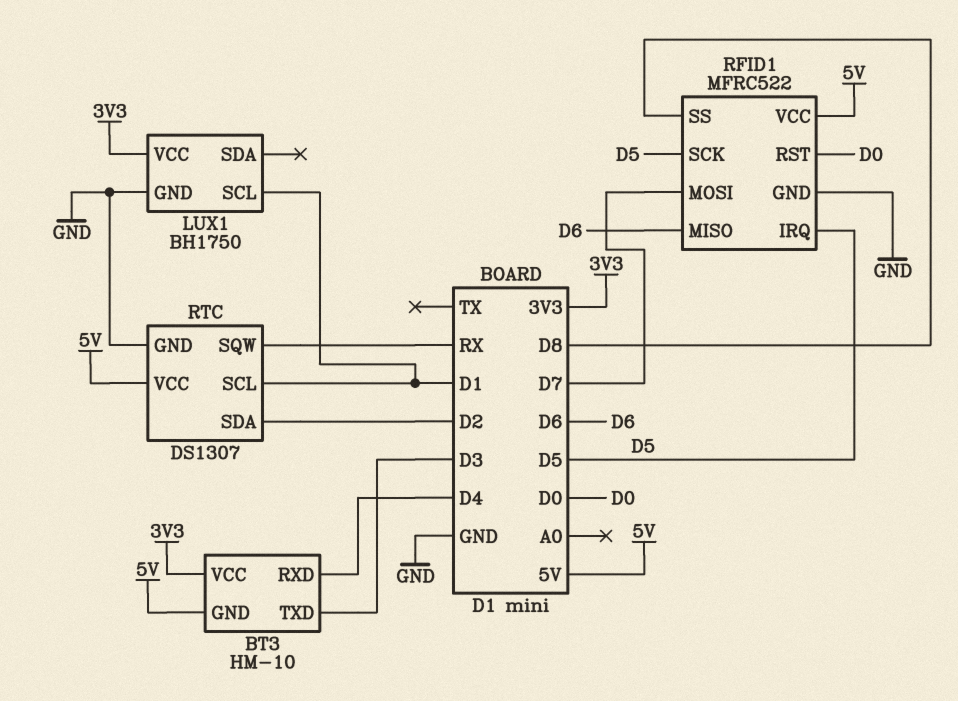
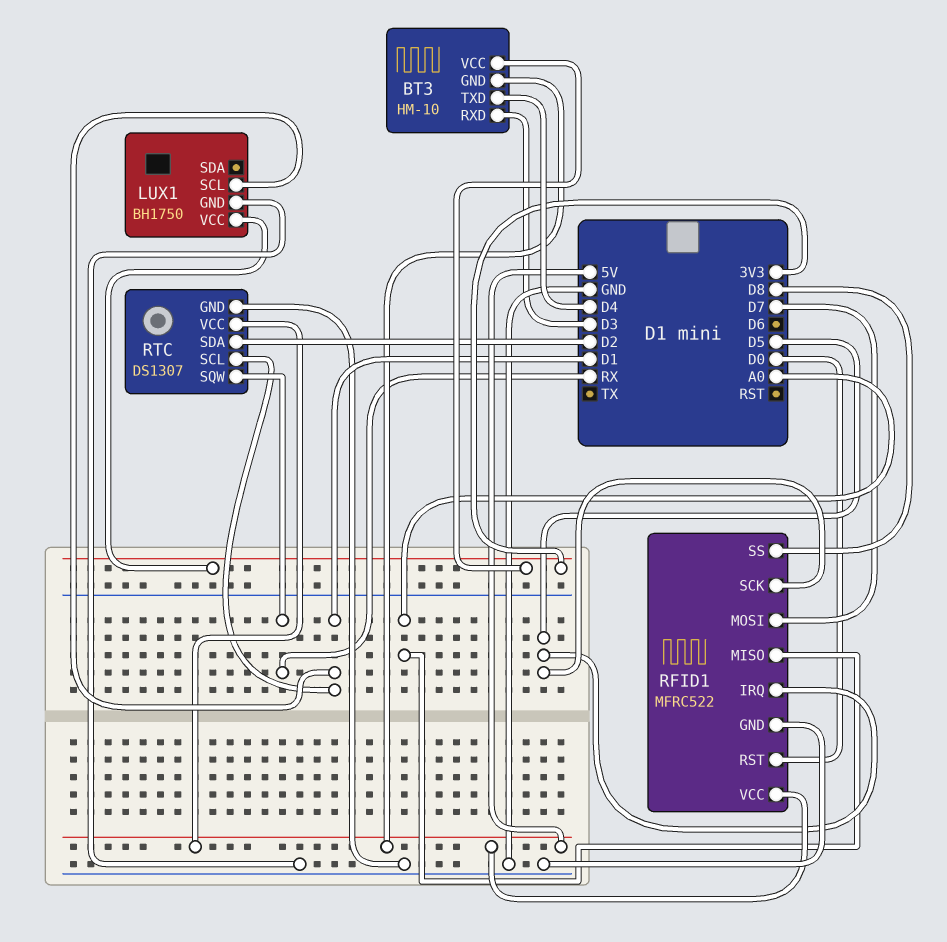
BT3 pin RXD: D4 -> D3
BT3 pin TXD: D3 -> D4
RFID1 pin MISO: D6 -> A0

